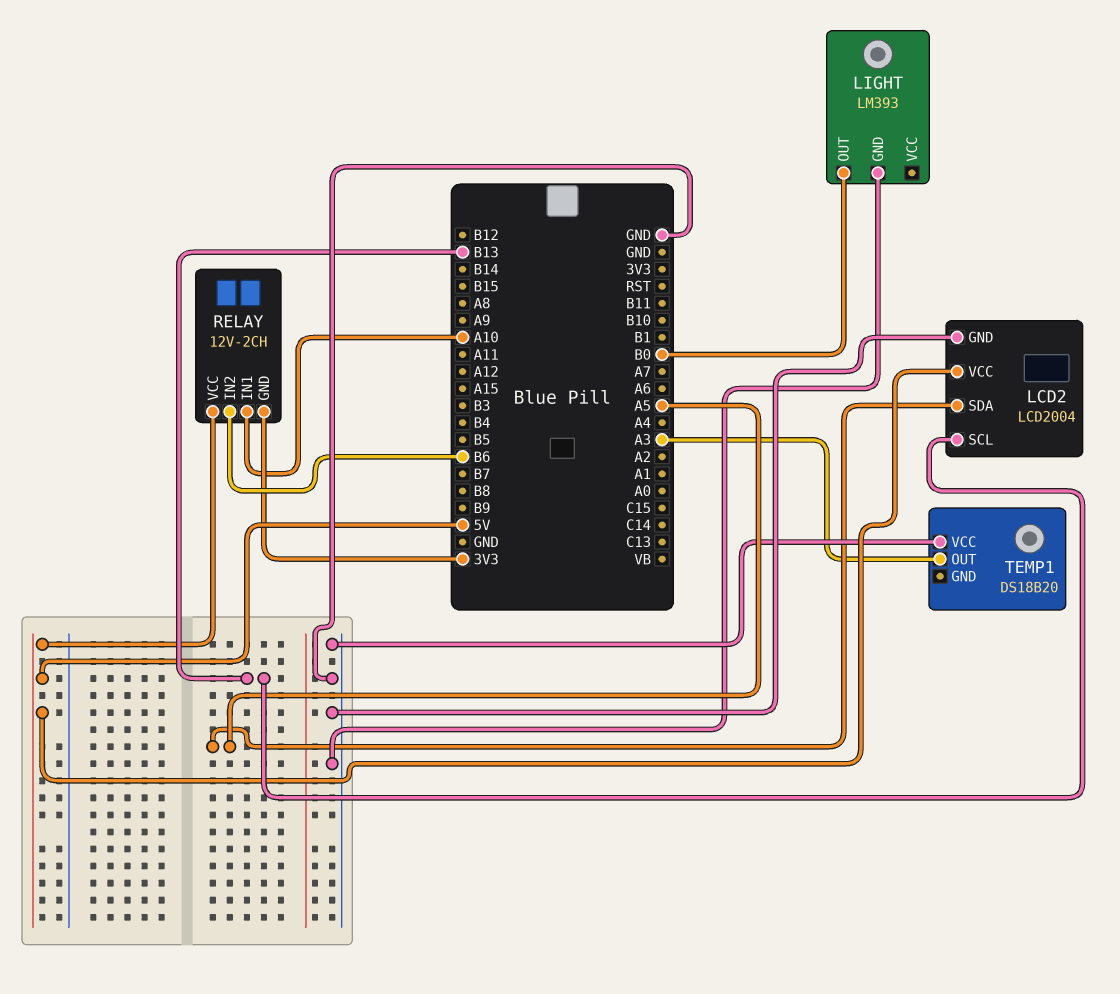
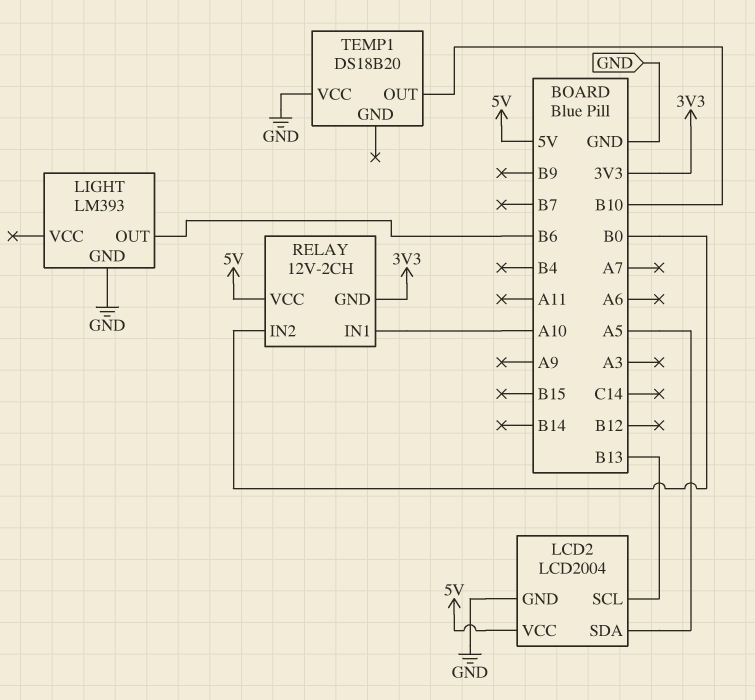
LIGHT pin OUT: B0 -> B6
RELAY pin IN2: B6 -> B0
TEMP1 pin OUT: A3 -> B10

